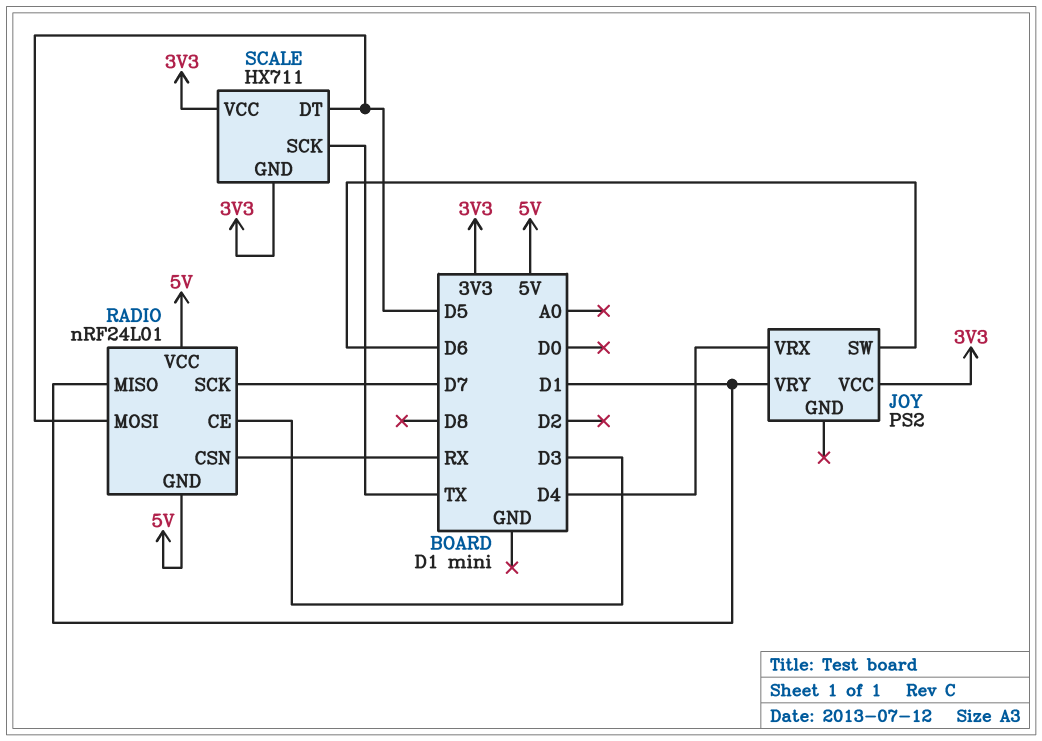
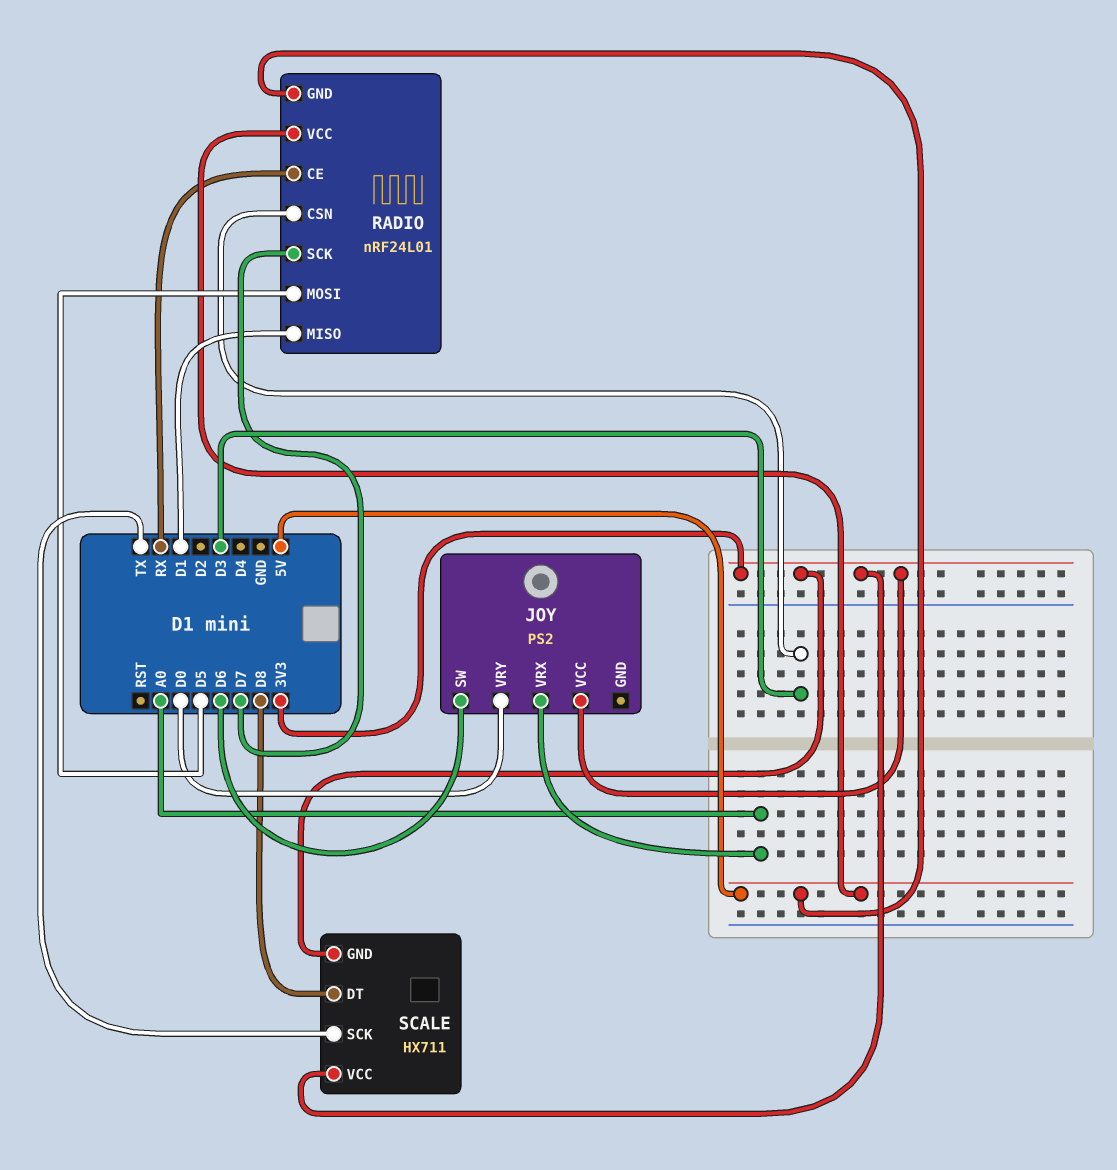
JOY pin VRX: D4 -> A0
JOY pin VRY: D1 -> D0
RADIO pin CE: D3 -> RX
RADIO pin CSN: RX -> D3
SCALE pin DT: D5 -> D8

